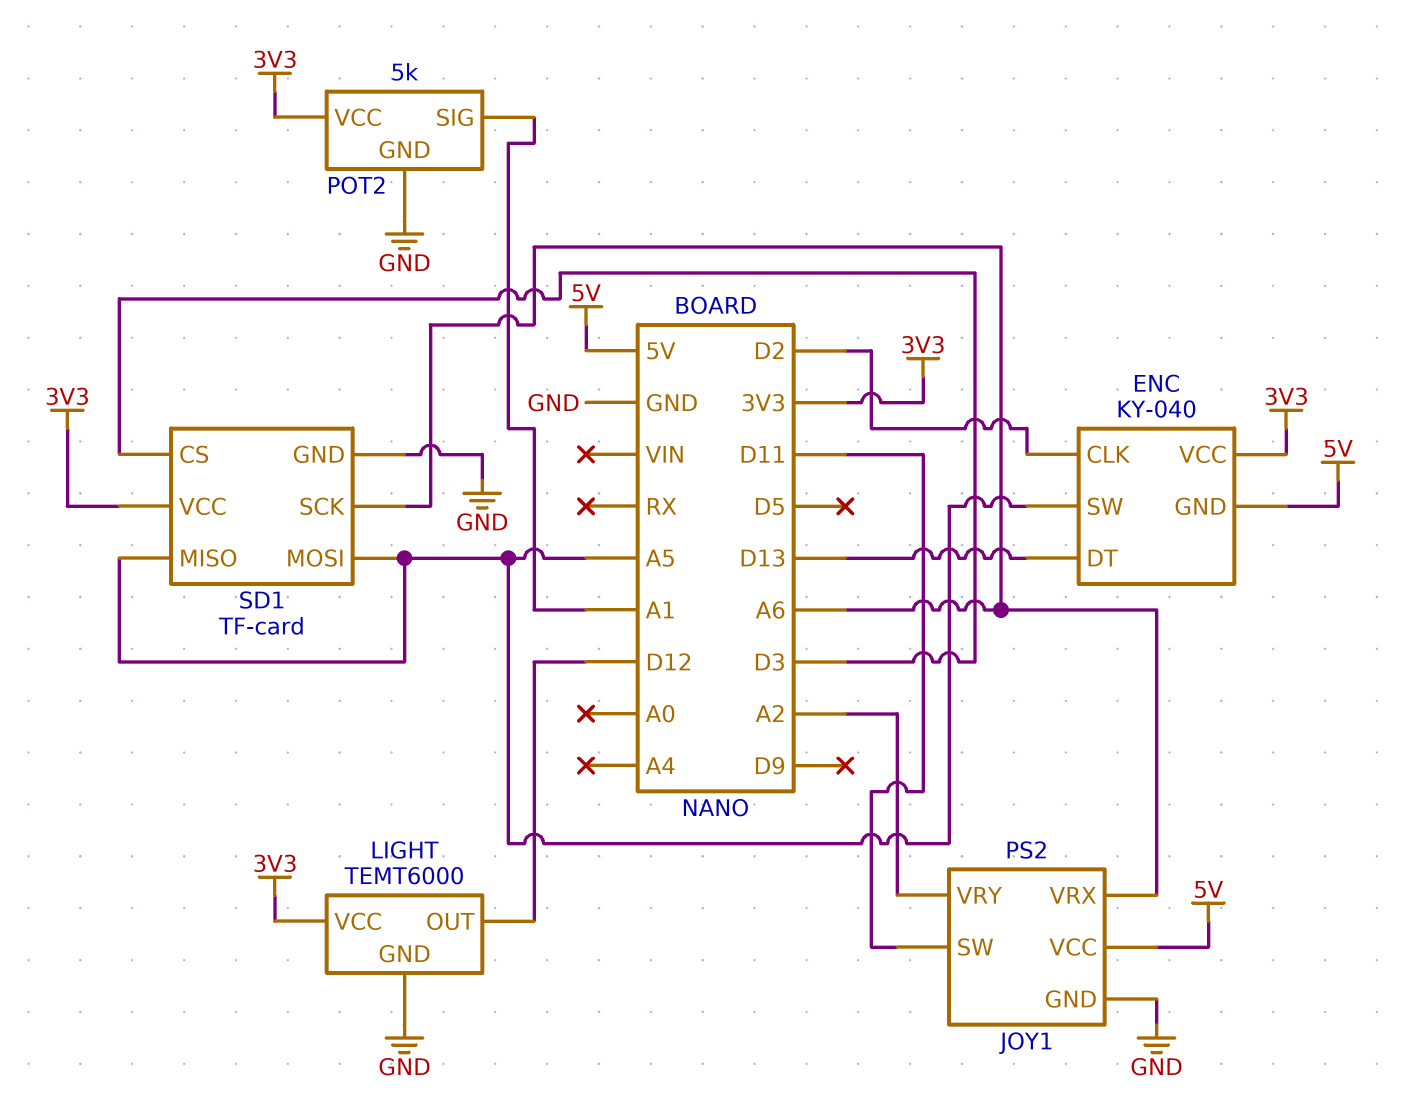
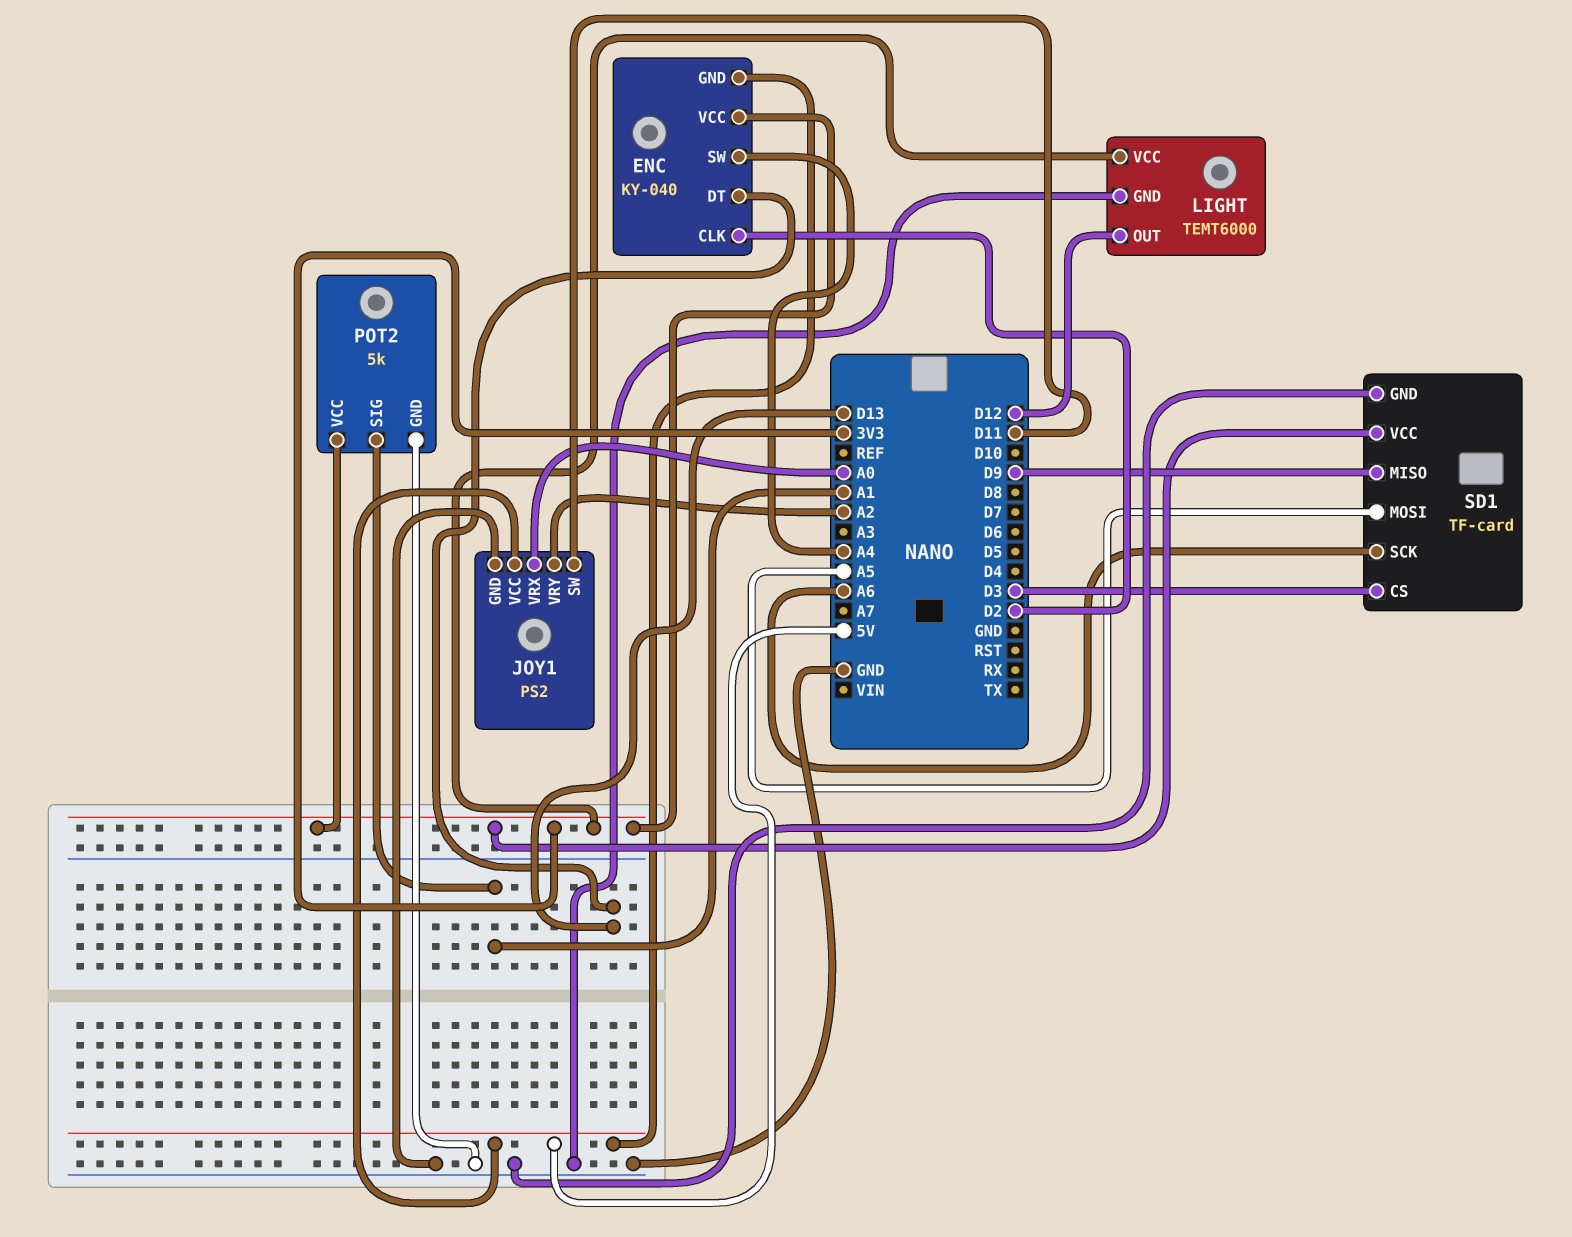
ENC pin SW: A5 -> A4
JOY1 pin VRX: A6 -> A0
SD1 pin MISO: A5 -> D9

